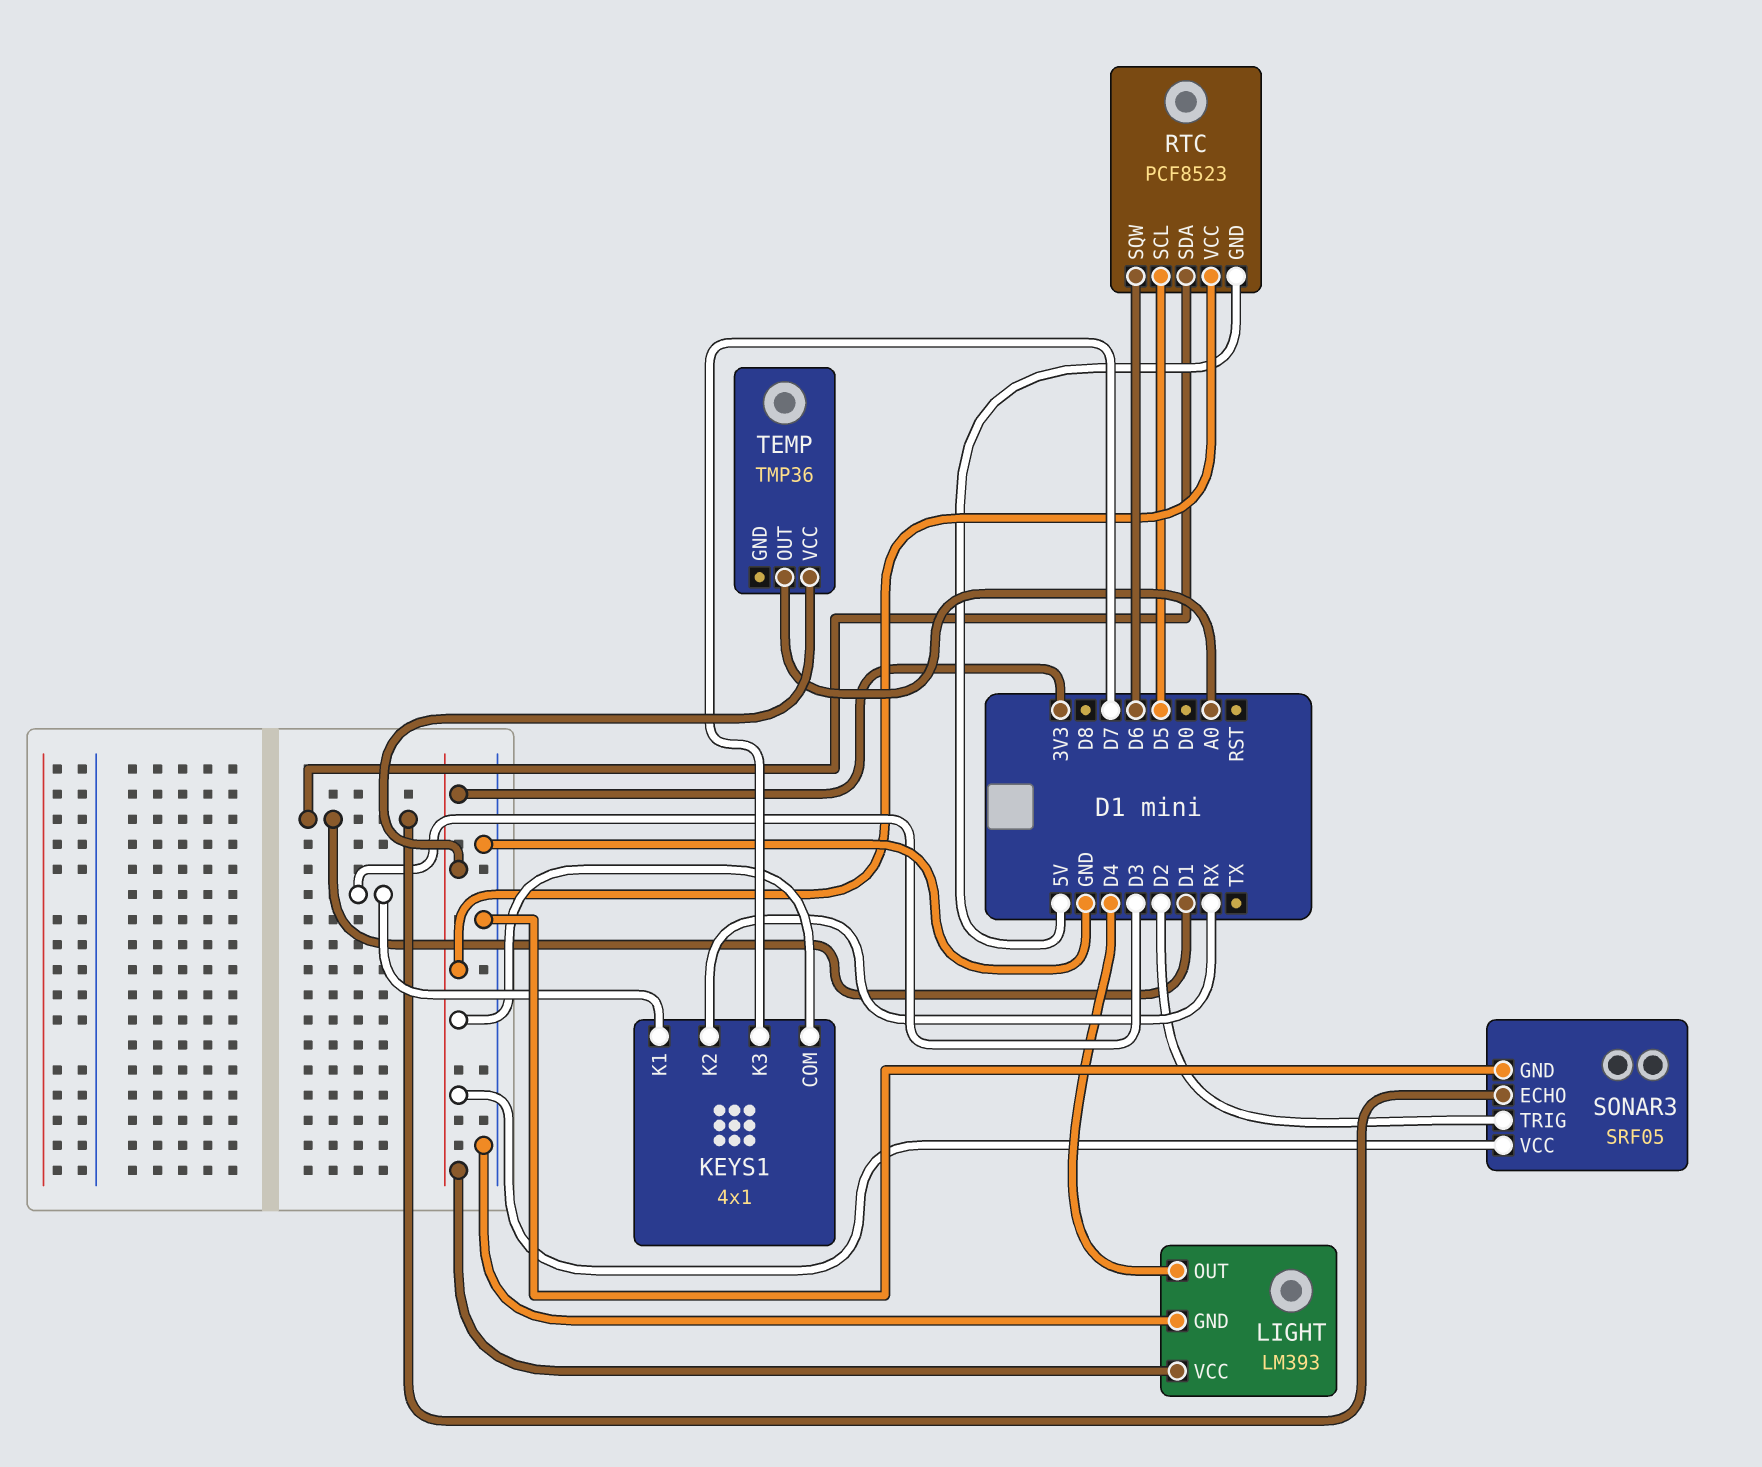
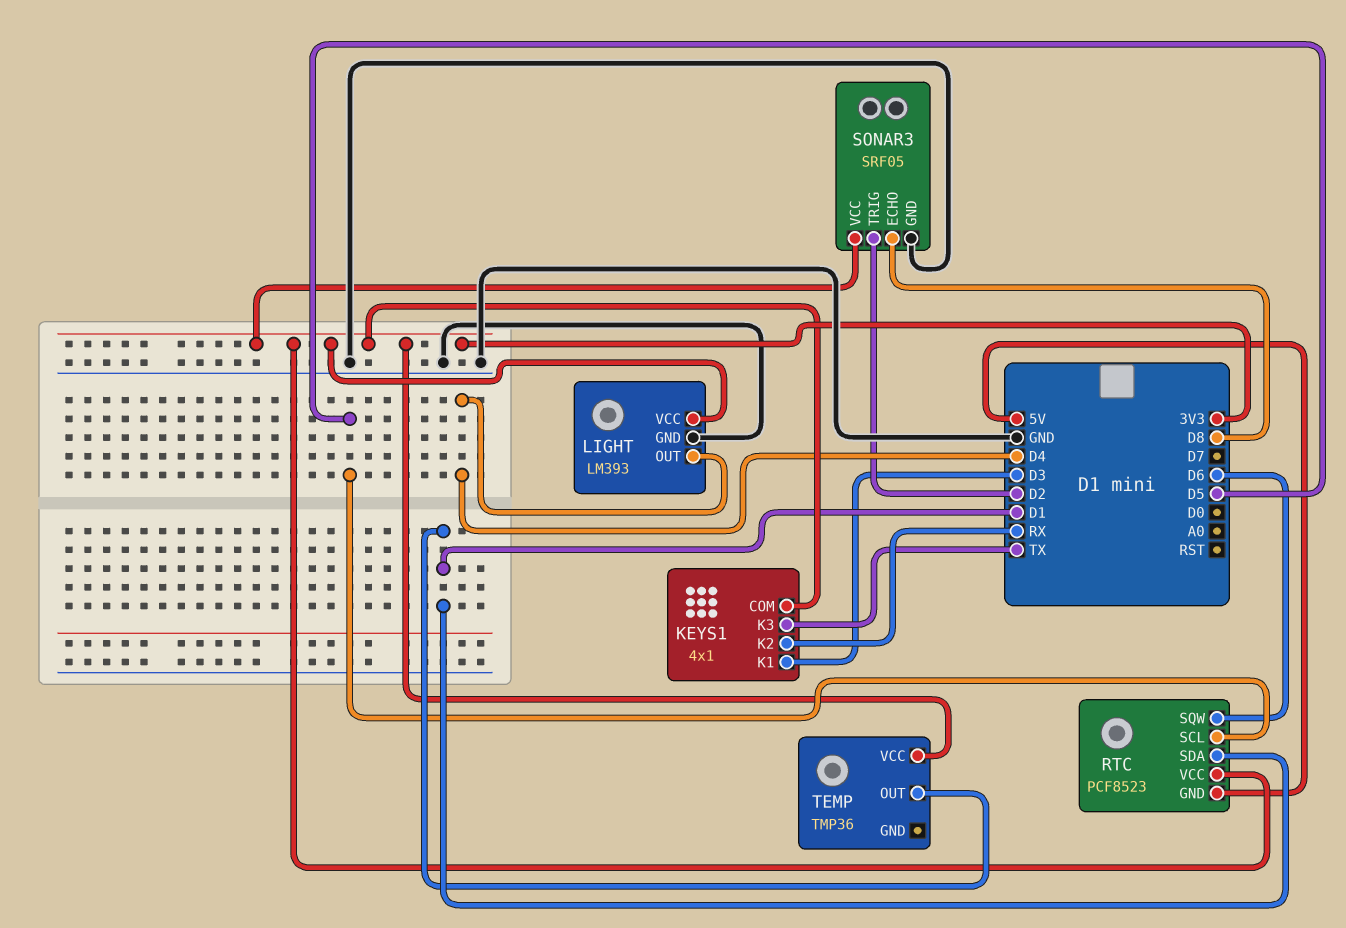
KEYS1 pin K3: D7 -> TX
SONAR3 pin ECHO: D1 -> D8
TEMP pin OUT: A0 -> D1

